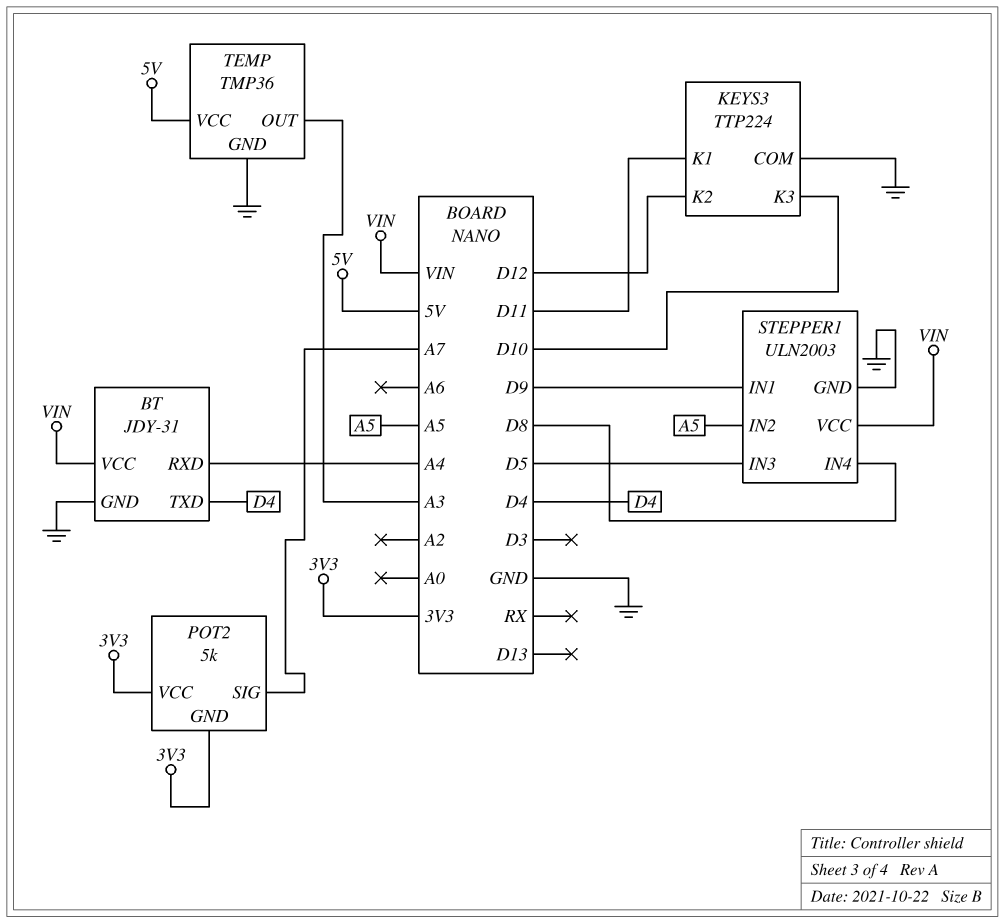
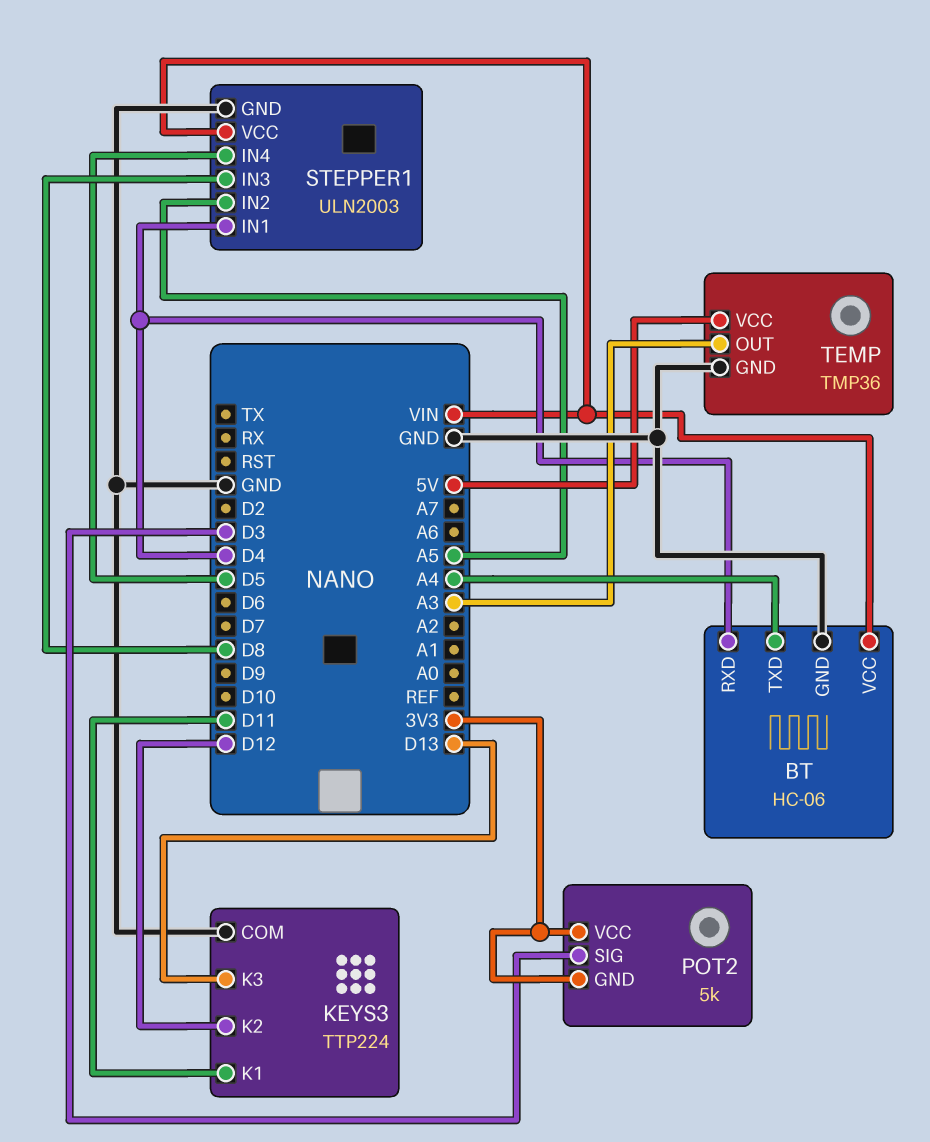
BT: JDY-31 -> HC-06
BT pin RXD: A4 -> D4
BT pin TXD: D4 -> A4
KEYS3 pin K3: D10 -> D13
POT2 pin SIG: A7 -> D3
STEPPER1 pin IN1: D9 -> D4
STEPPER1 pin IN3: D5 -> D8
STEPPER1 pin IN4: D8 -> D5

